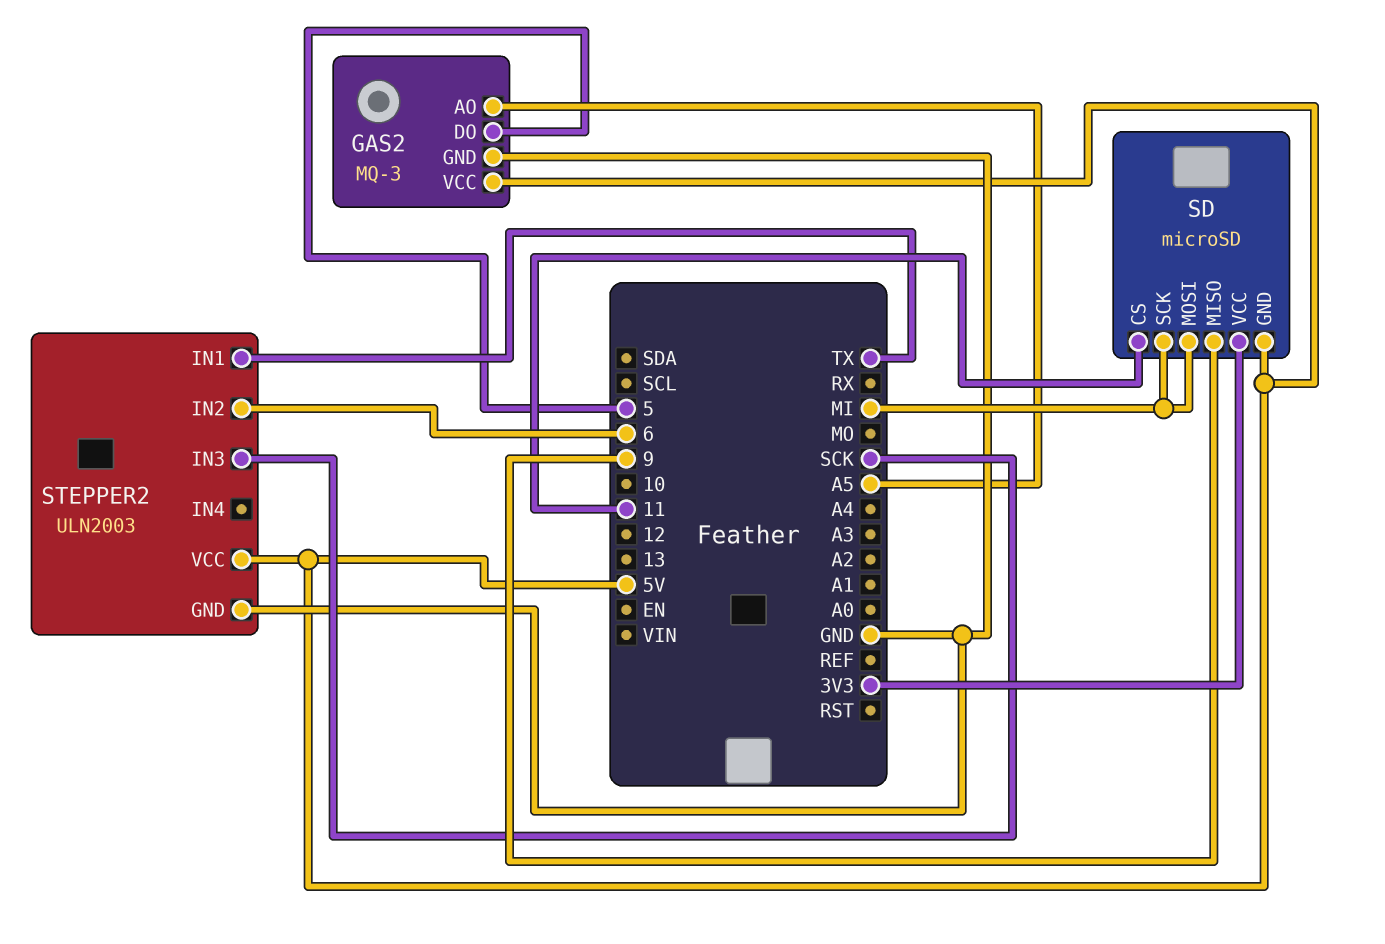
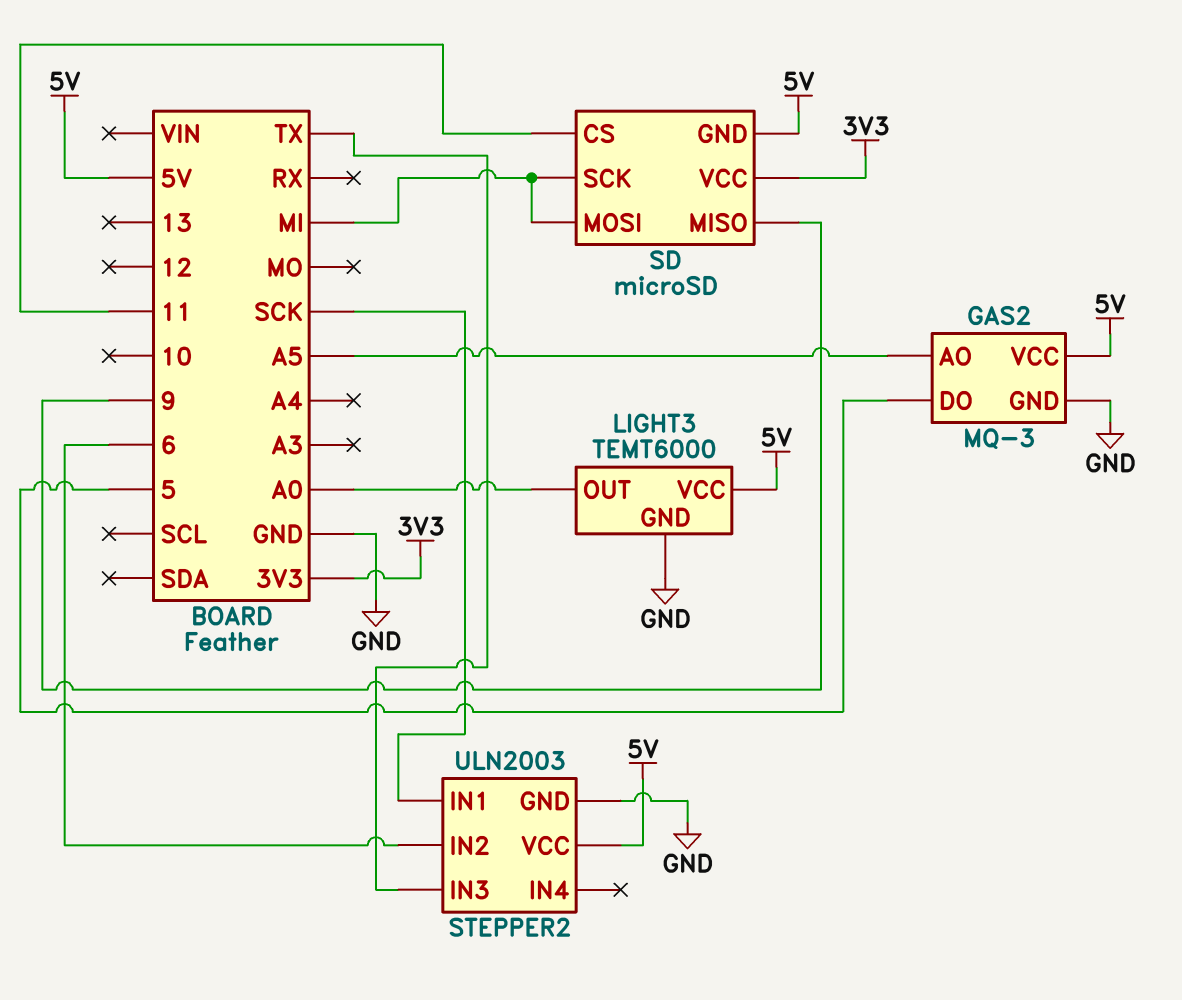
LIGHT3: none -> TEMT6000
LIGHT3 pin GND: none -> GND
LIGHT3 pin OUT: none -> A0
LIGHT3 pin VCC: none -> 5V
STEPPER2 pin IN1: TX -> SCK
STEPPER2 pin IN3: SCK -> TX

